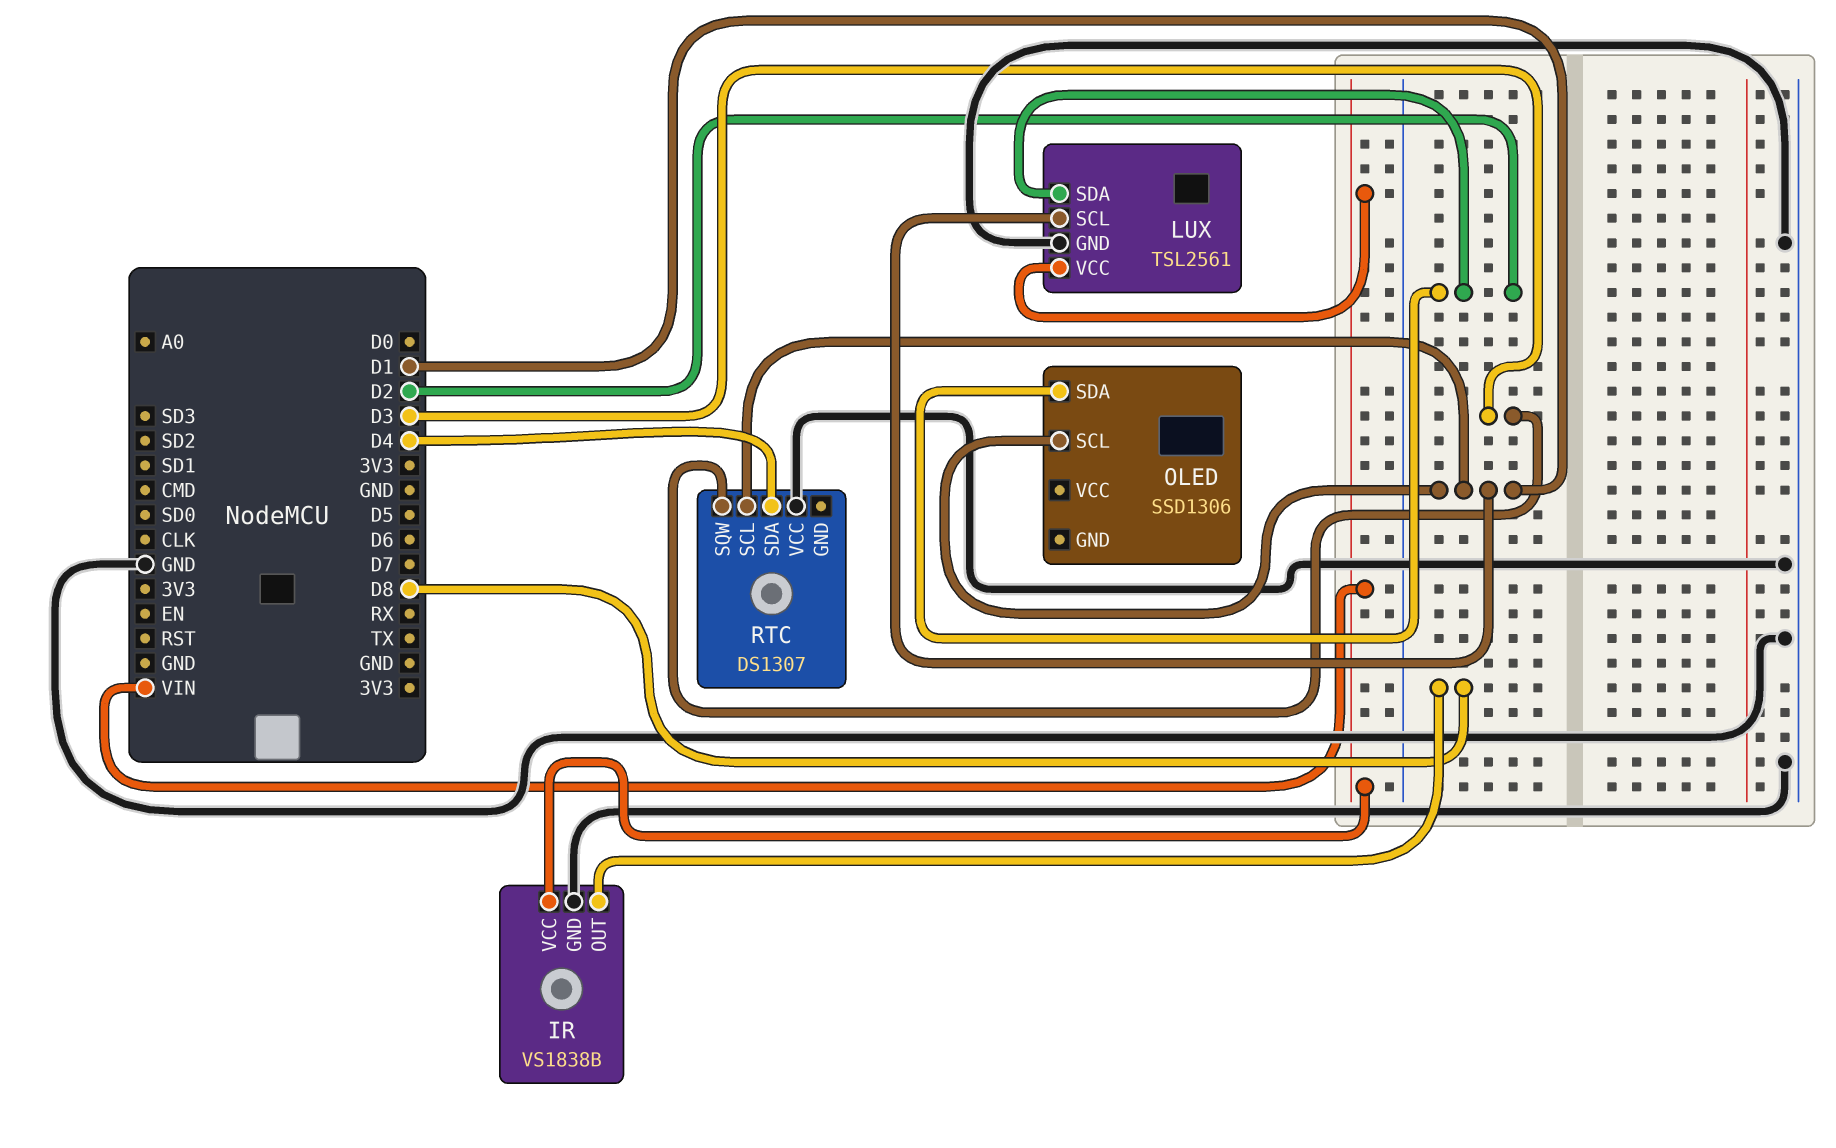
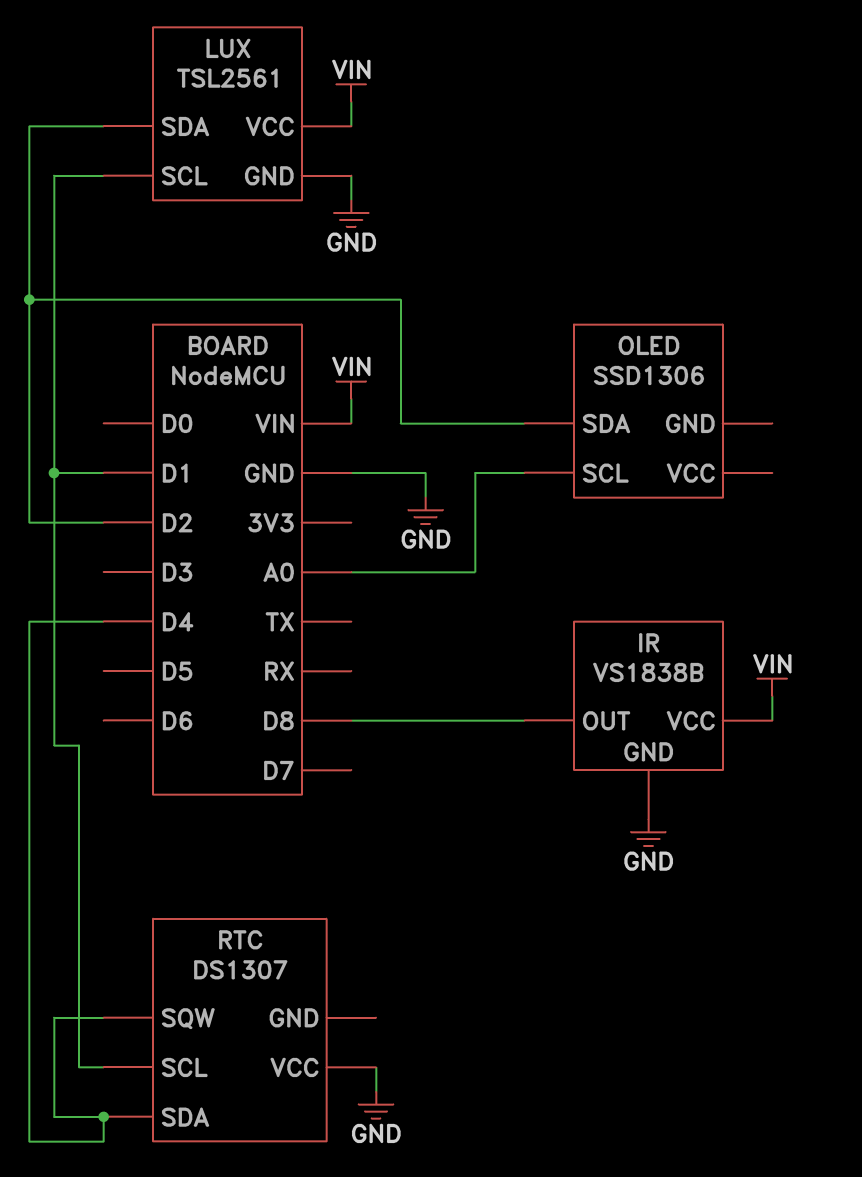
OLED pin SCL: D1 -> A0
RTC pin SQW: D3 -> D4

